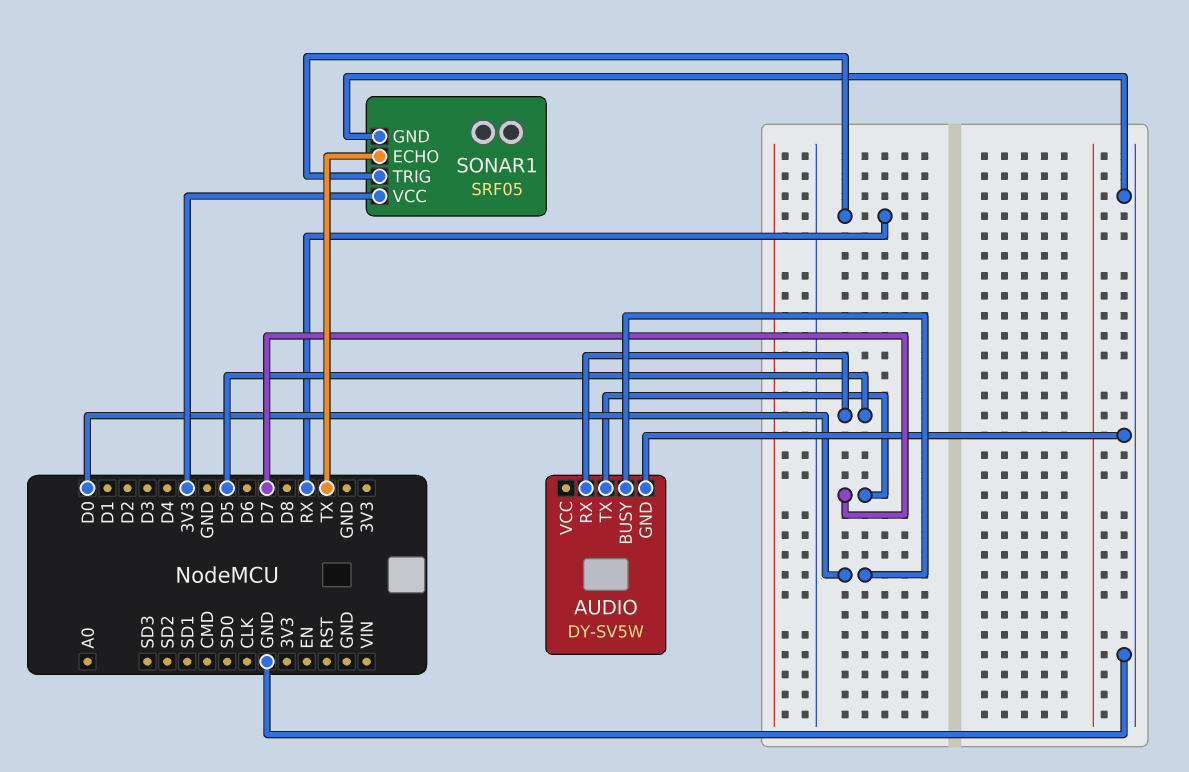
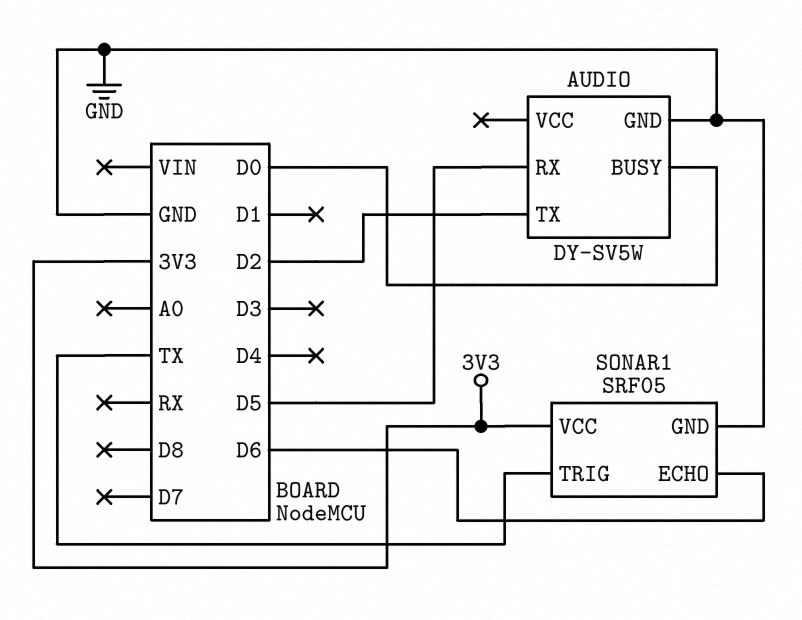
AUDIO pin TX: D7 -> D2
SONAR1 pin ECHO: TX -> D6
SONAR1 pin TRIG: RX -> TX

